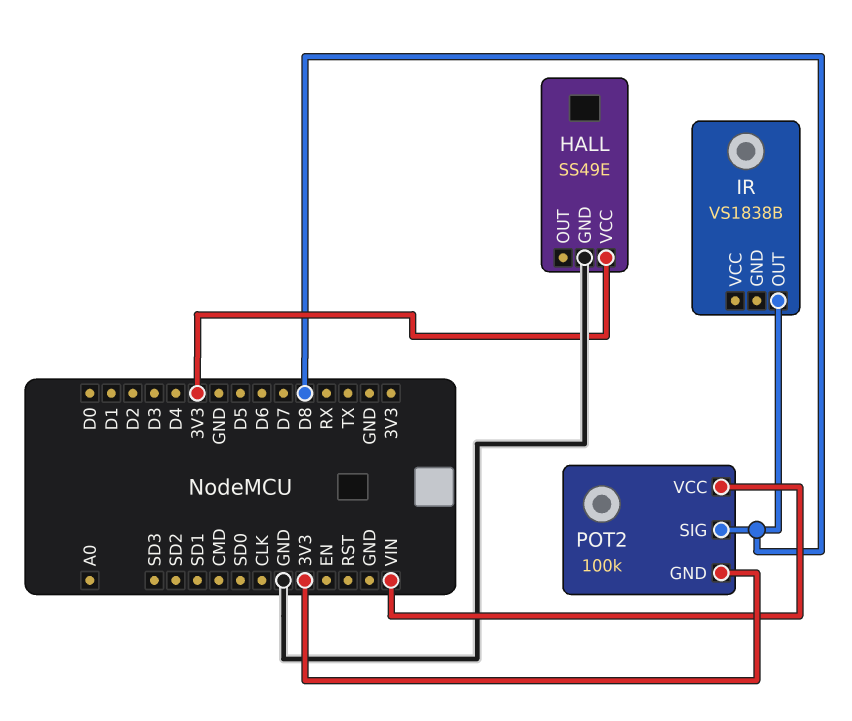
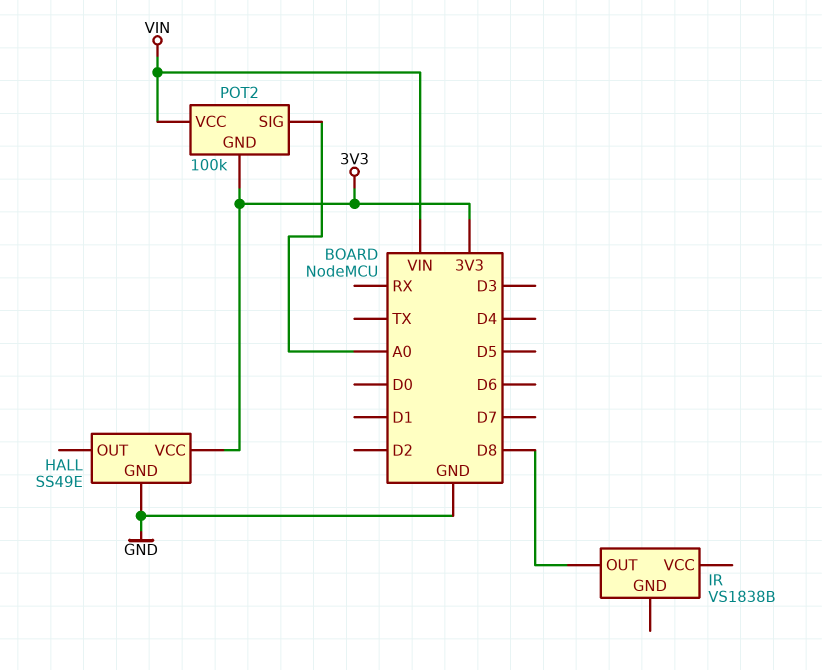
POT2 pin SIG: D8 -> A0

